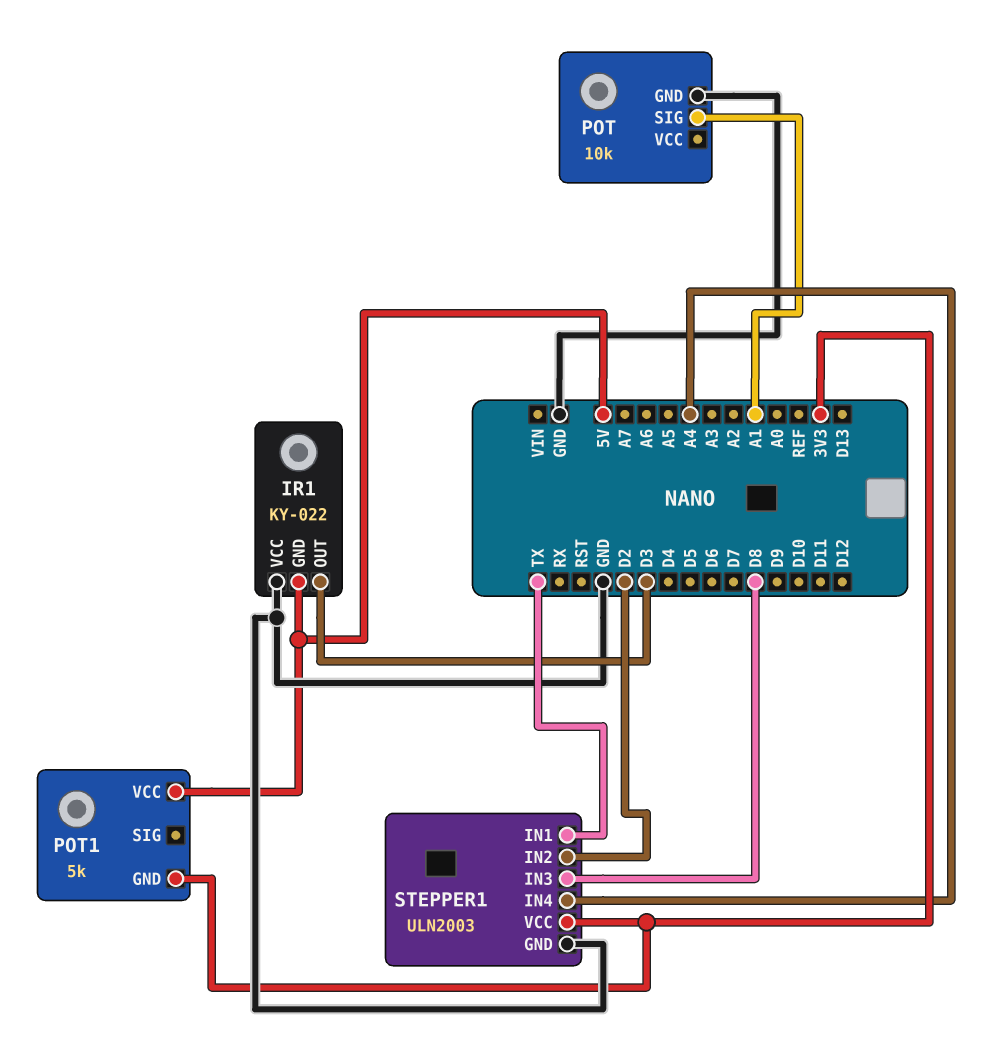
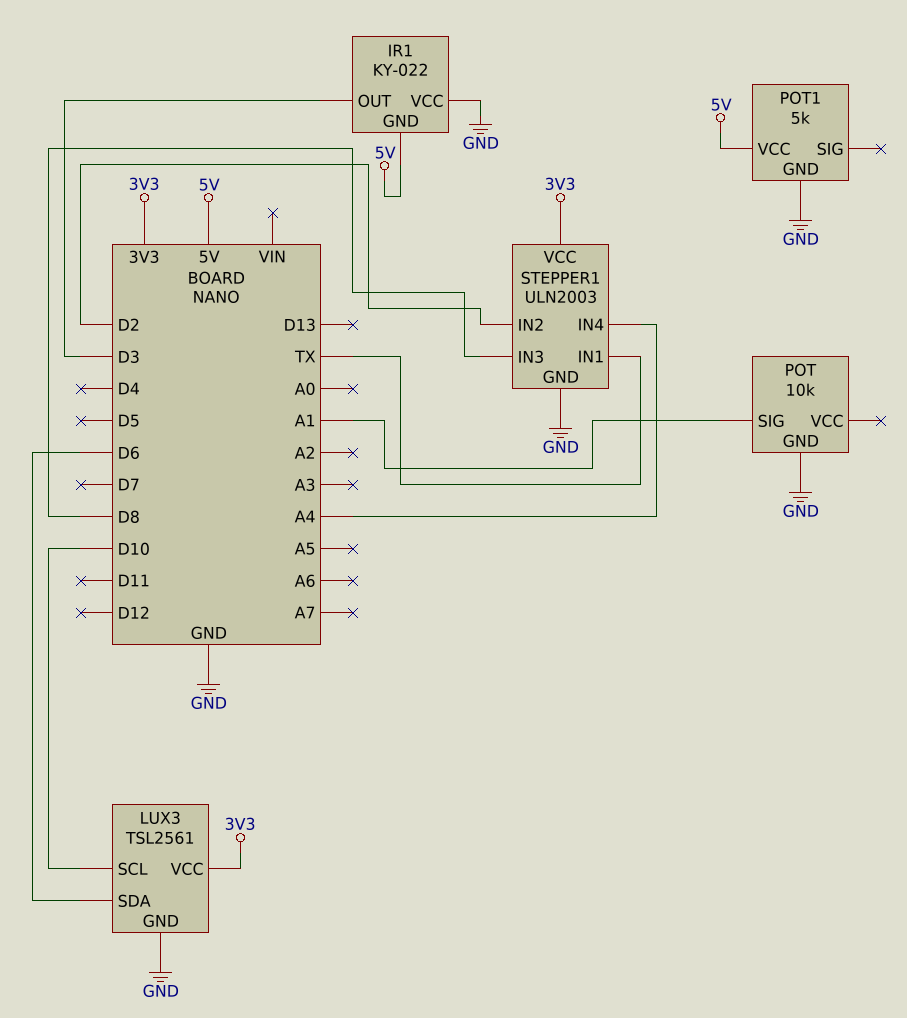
LUX3: none -> TSL2561
LUX3 pin GND: none -> GND
LUX3 pin SCL: none -> D10
LUX3 pin SDA: none -> D6
LUX3 pin VCC: none -> 3V3
POT1 pin GND: 3V3 -> GND

